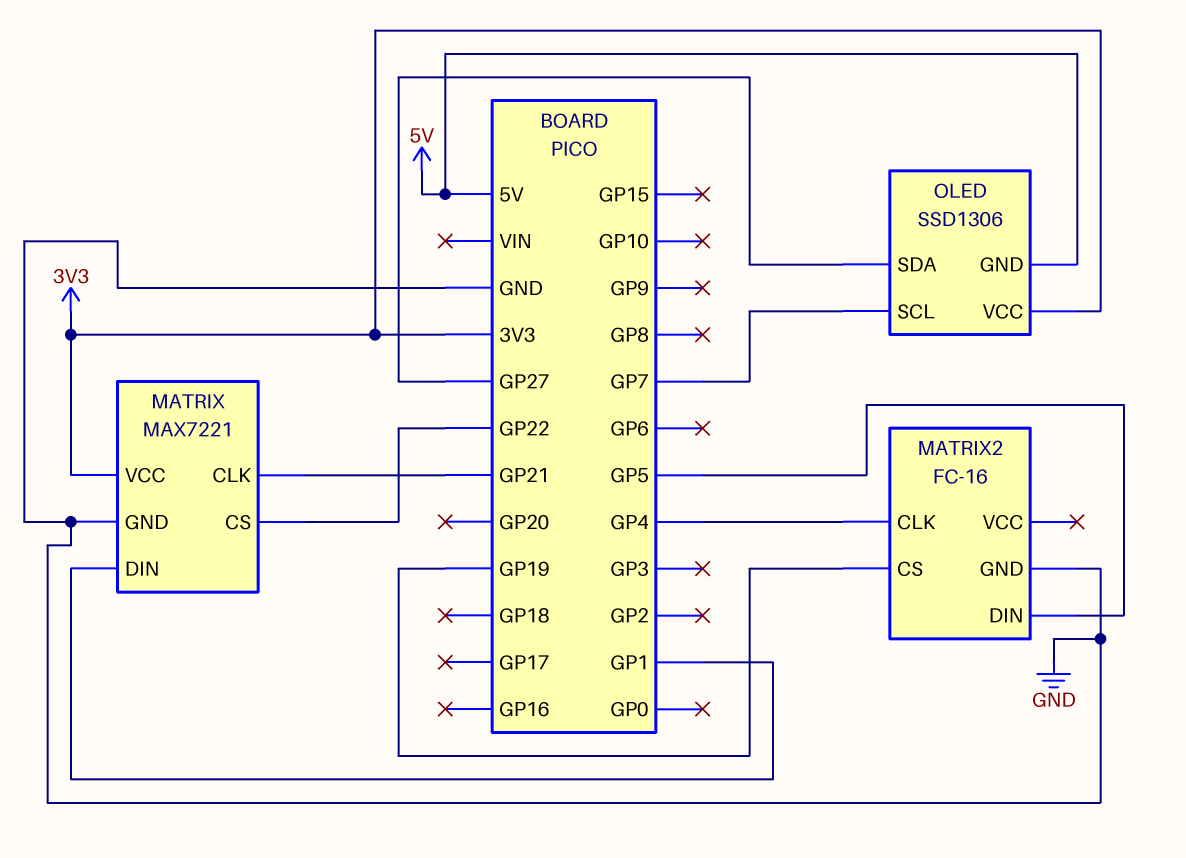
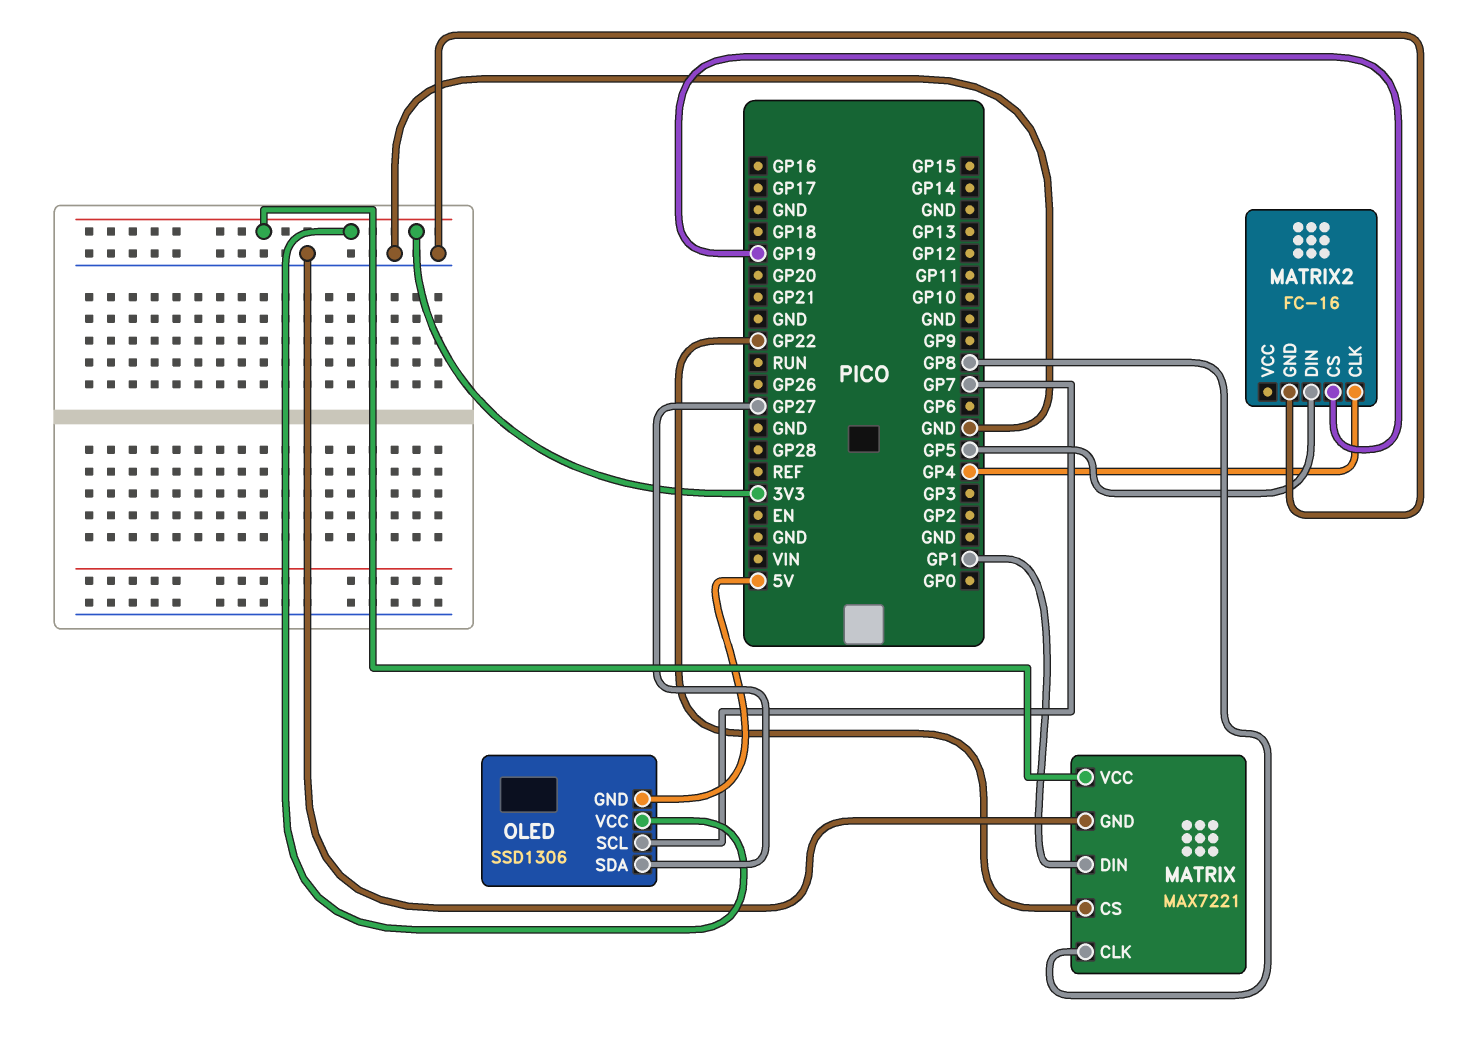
MATRIX pin CLK: GP21 -> GP8

